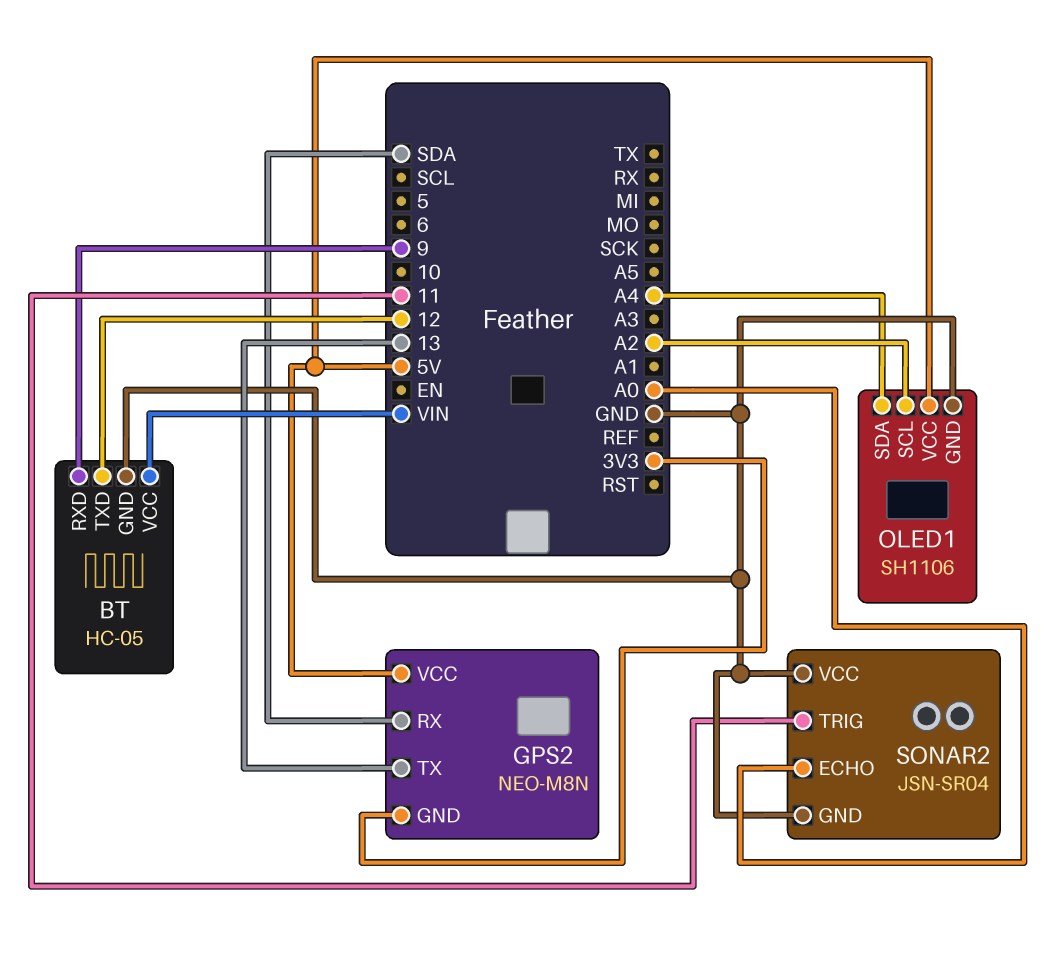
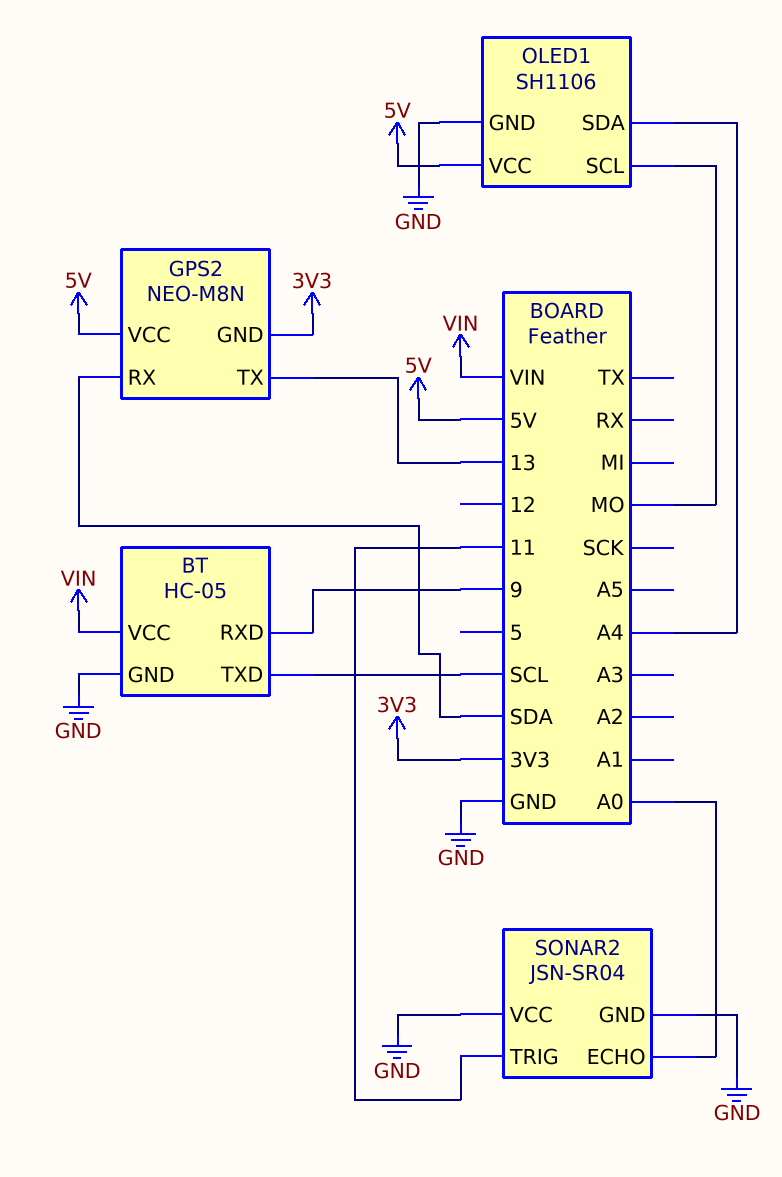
BT pin TXD: 12 -> SCL
OLED1 pin SCL: A2 -> MO

